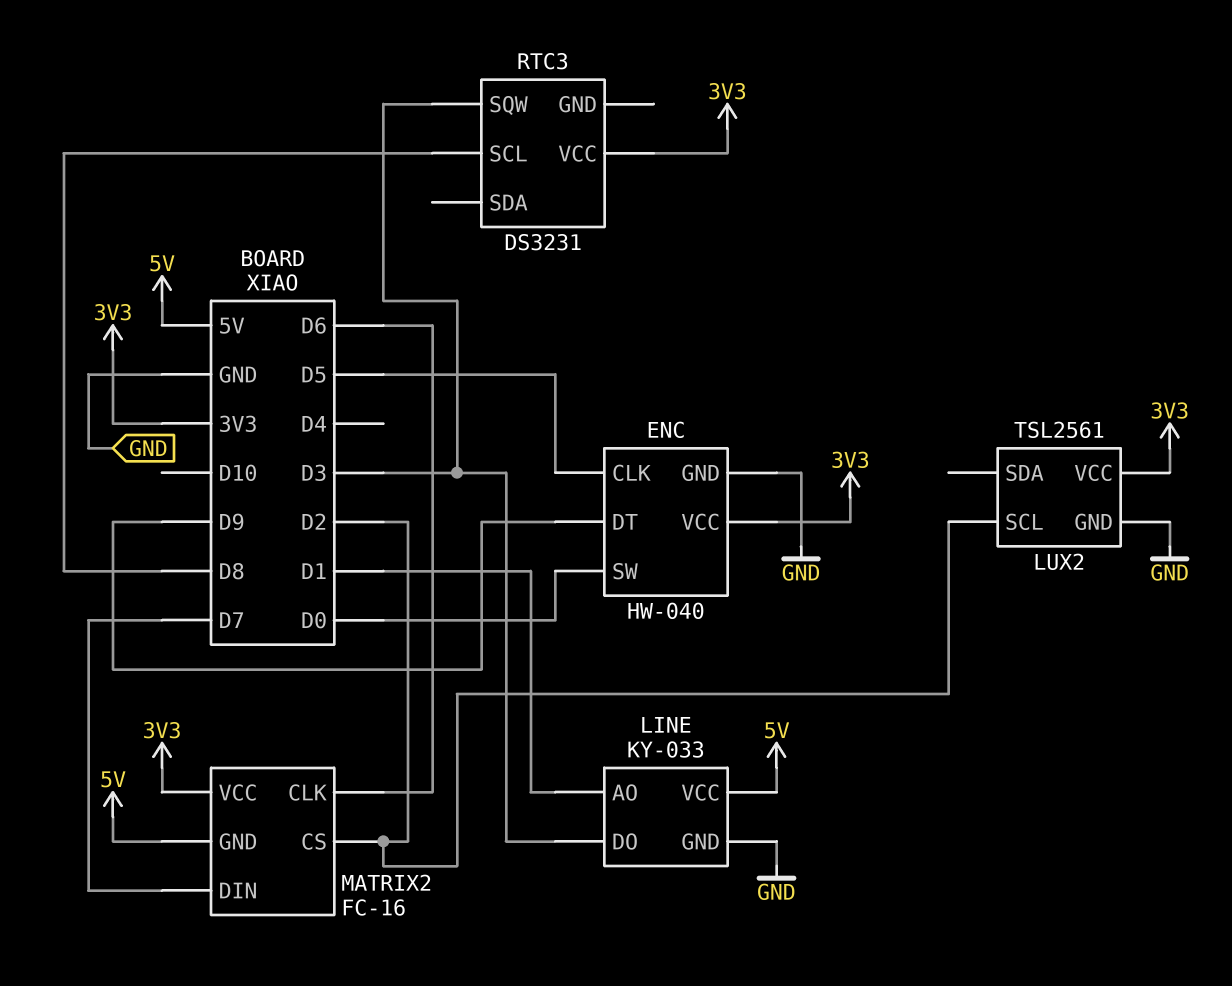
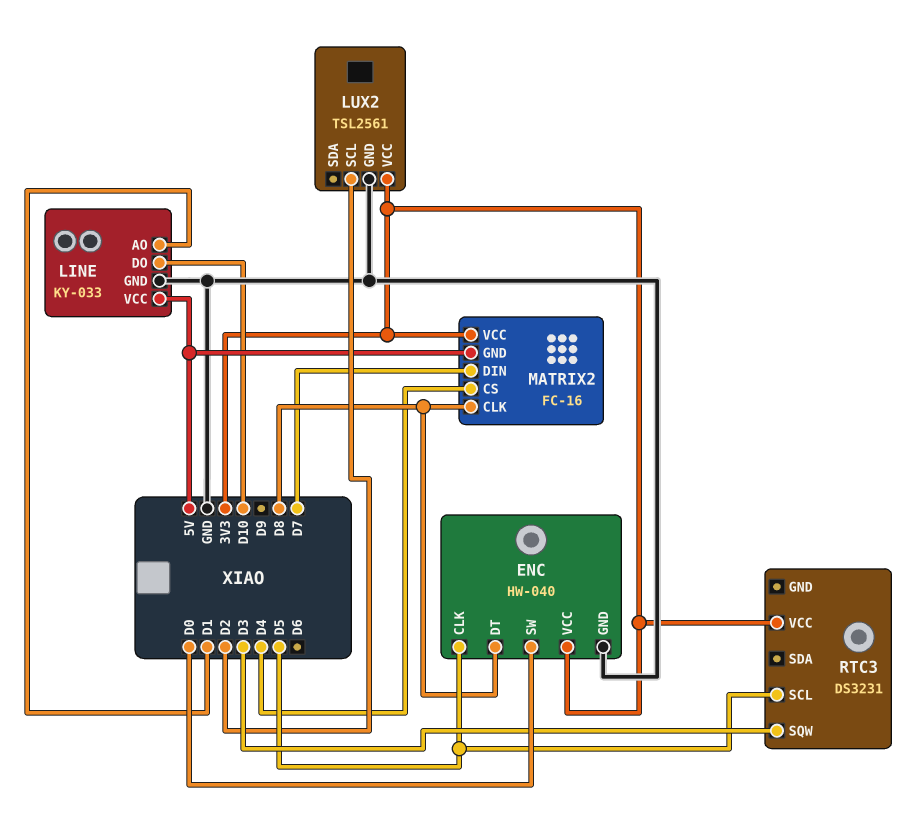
ENC pin DT: D9 -> D8
LINE pin DO: D3 -> D10
MATRIX2 pin CLK: D6 -> D8
MATRIX2 pin CS: D2 -> D4
RTC3 pin SCL: D8 -> D5

